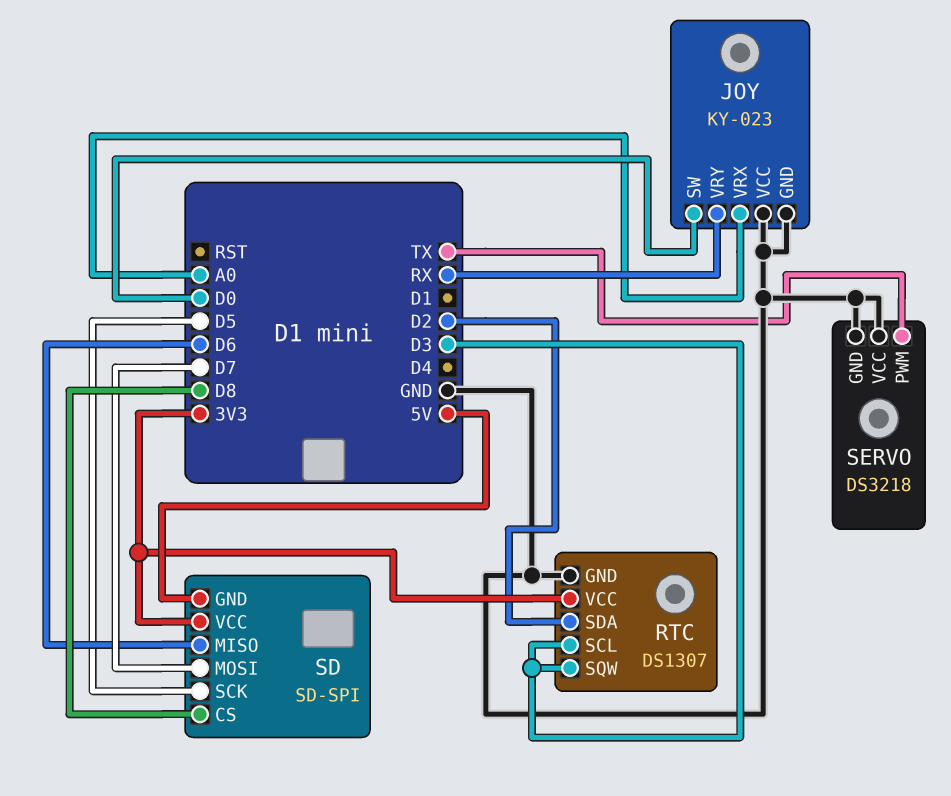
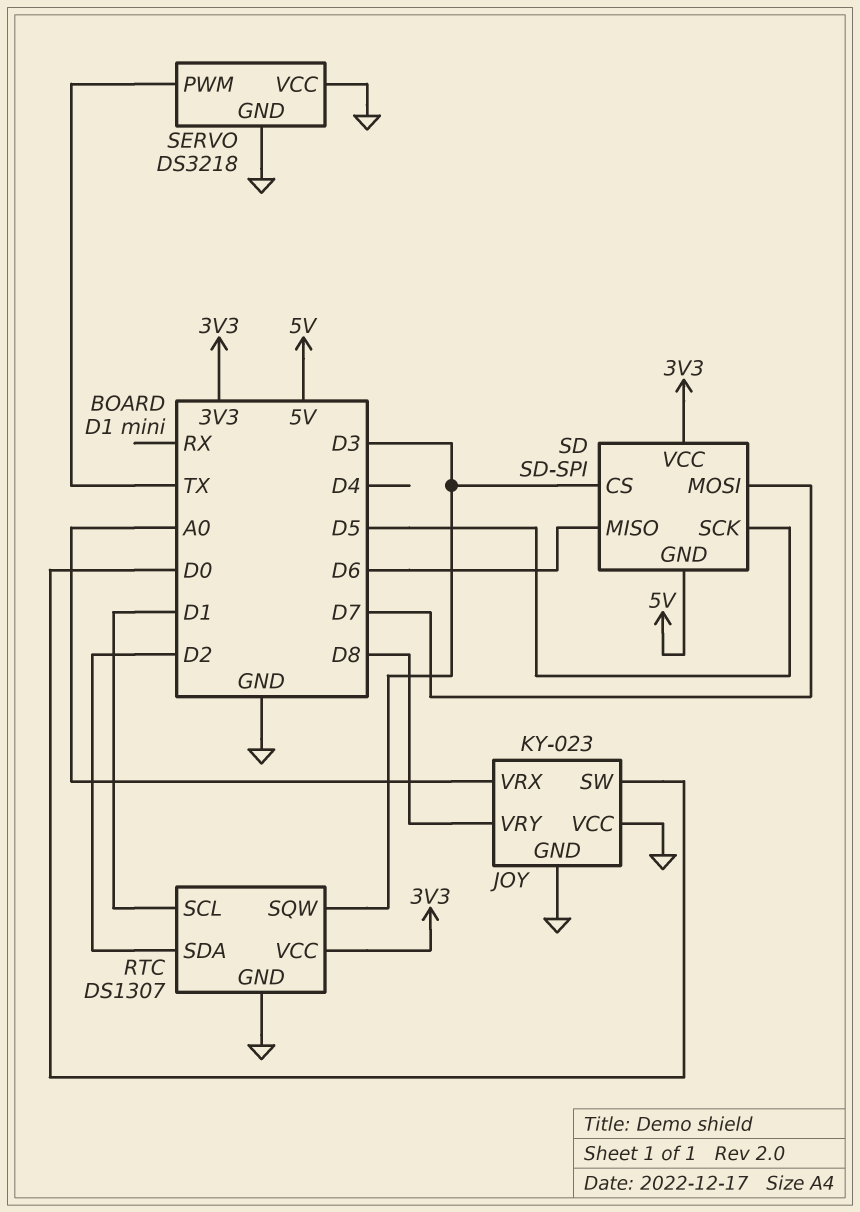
JOY pin VRY: RX -> D8
RTC pin SCL: D3 -> D1
SD pin CS: D8 -> D3

